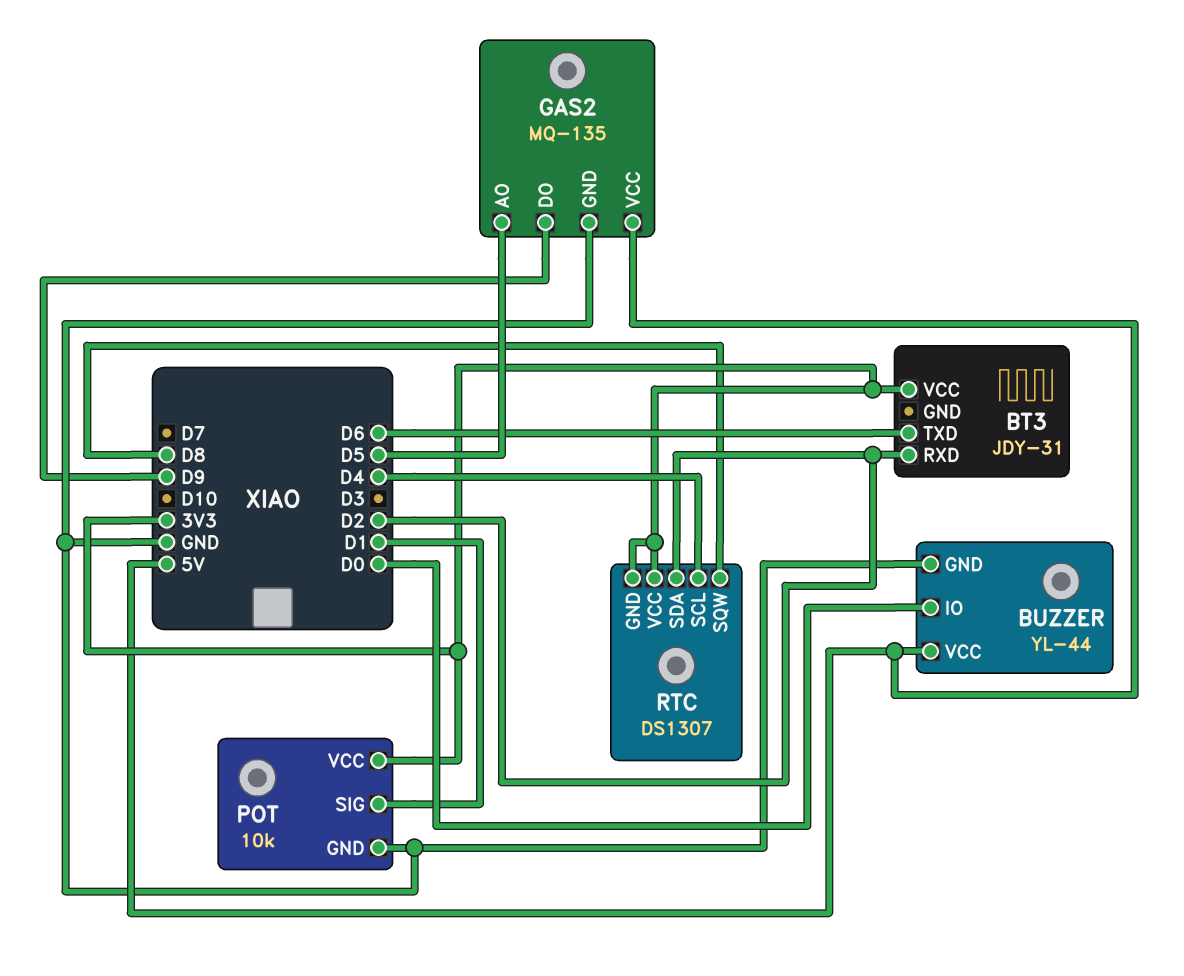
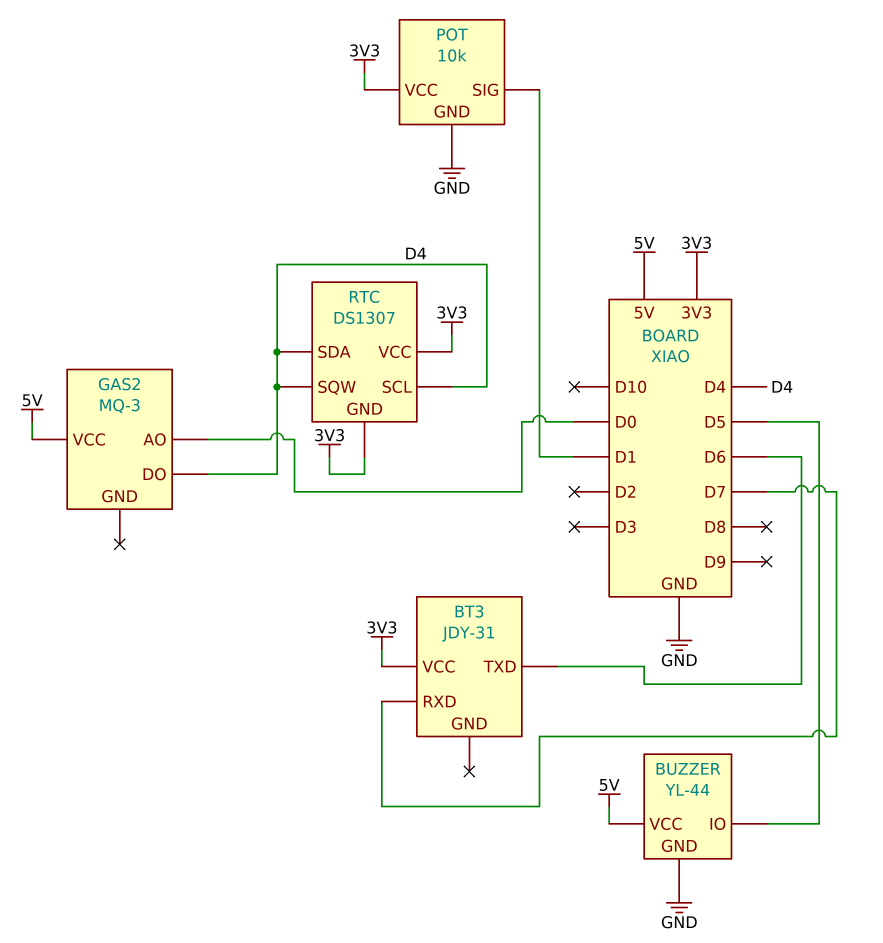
BT3 pin RXD: D2 -> D7
BUZZER pin IO: D0 -> D5
GAS2: MQ-135 -> MQ-3
GAS2 pin AO: D5 -> D0
GAS2 pin DO: D9 -> D4
GAS2 pin GND: GND -> none
RTC pin SDA: D2 -> D4
RTC pin SQW: D8 -> D4

